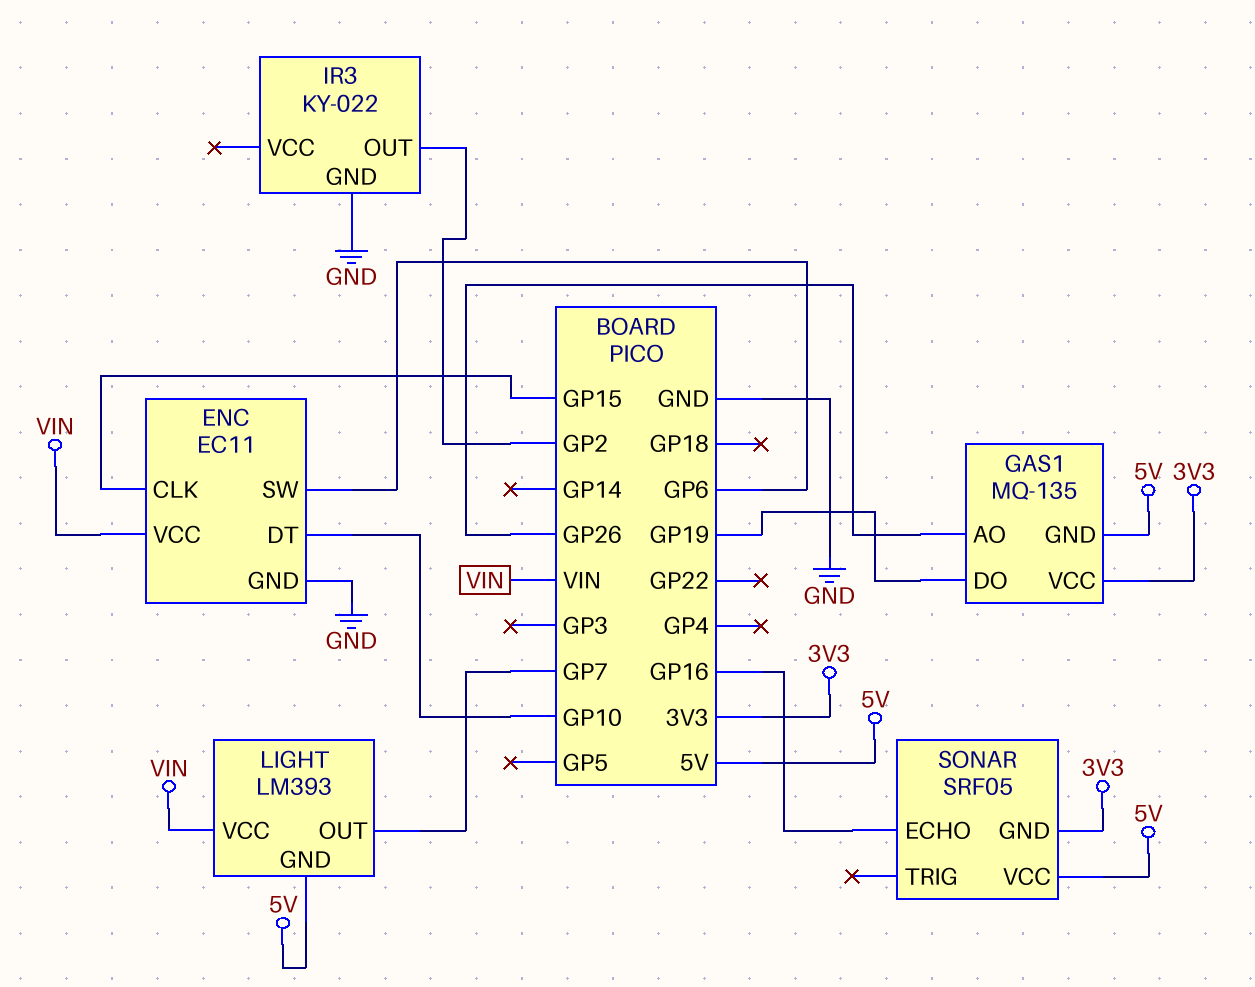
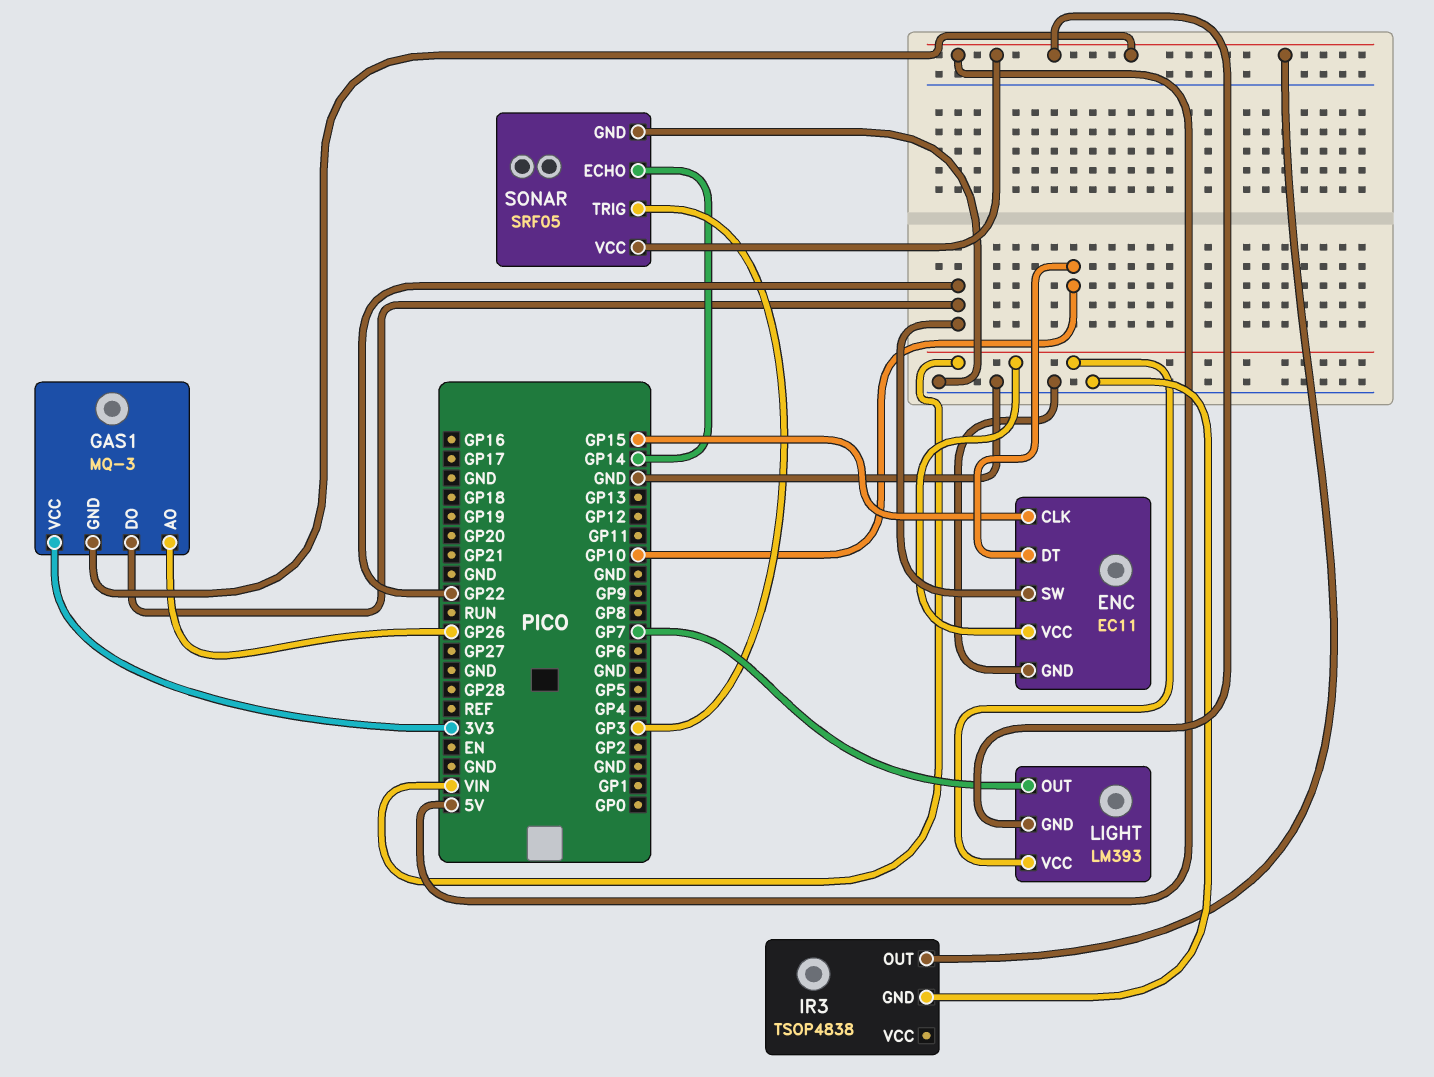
ENC pin SW: GP6 -> GP22
GAS1: MQ-135 -> MQ-3
GAS1 pin DO: GP19 -> GP22
IR3: KY-022 -> TSOP4838
IR3 pin OUT: GP2 -> 5V
SONAR pin ECHO: GP16 -> GP14
SONAR pin GND: 3V3 -> GND
SONAR pin TRIG: none -> GP3

